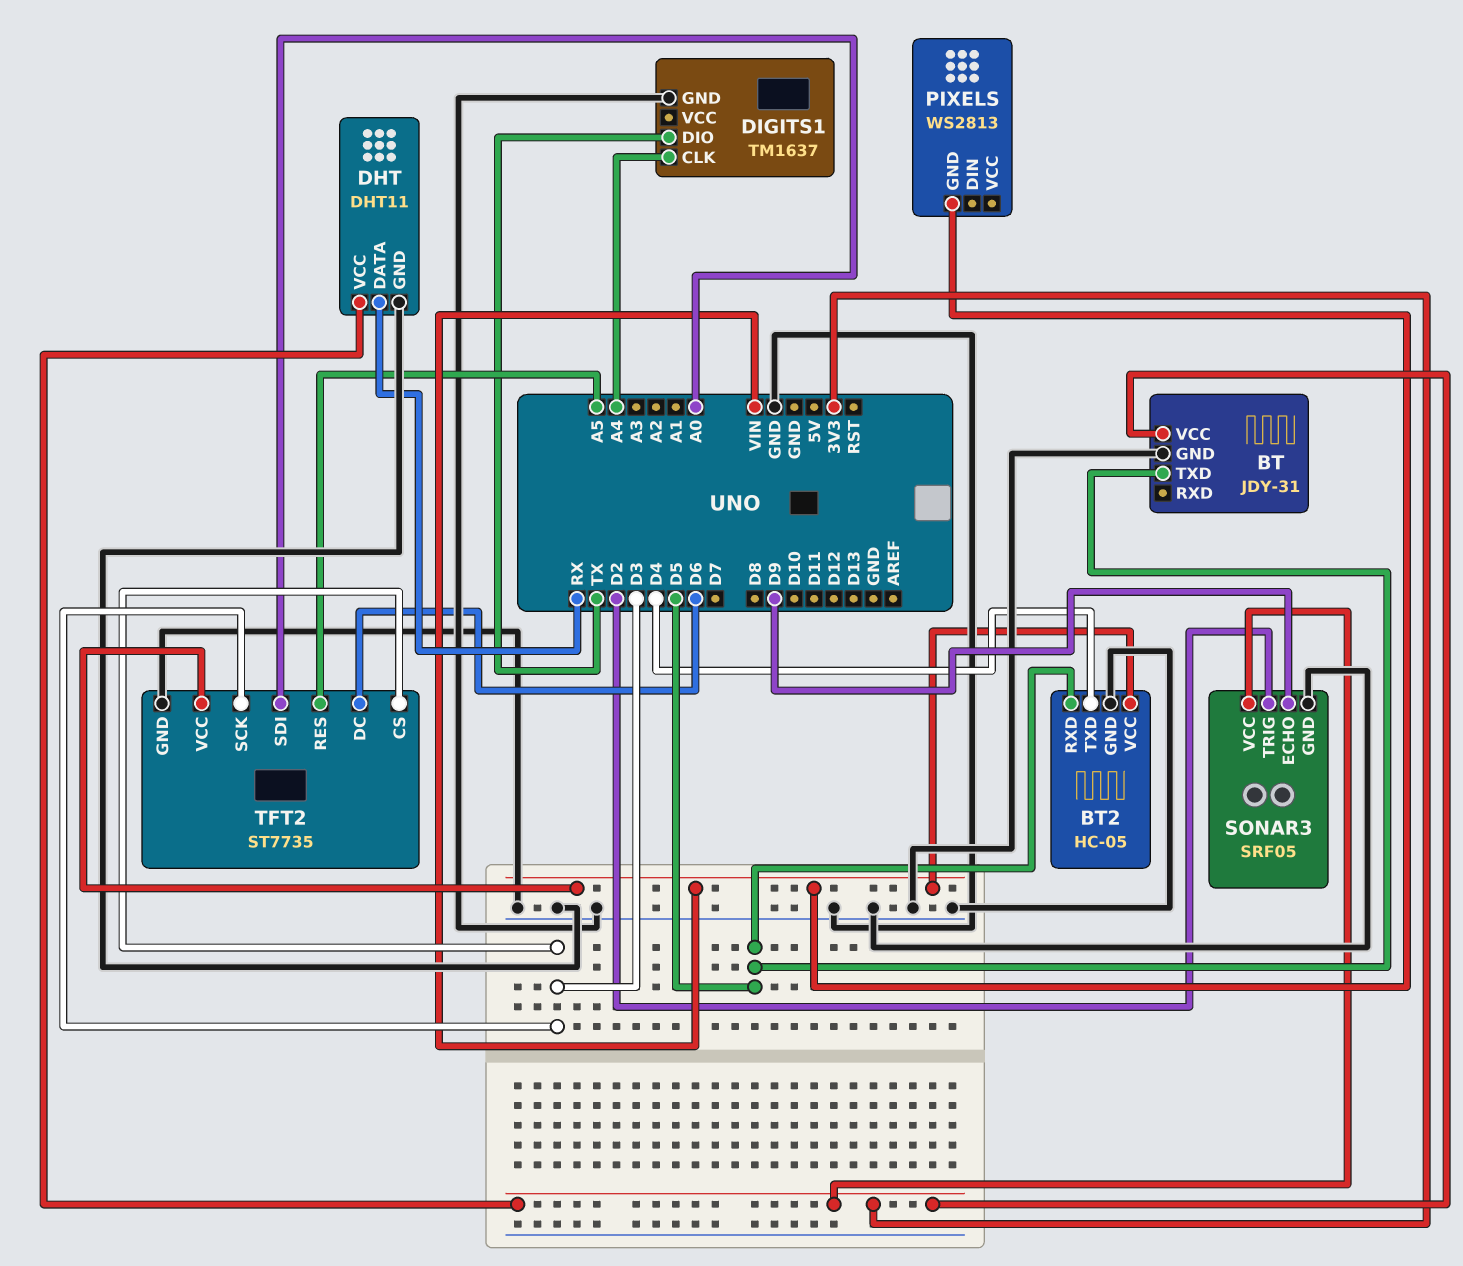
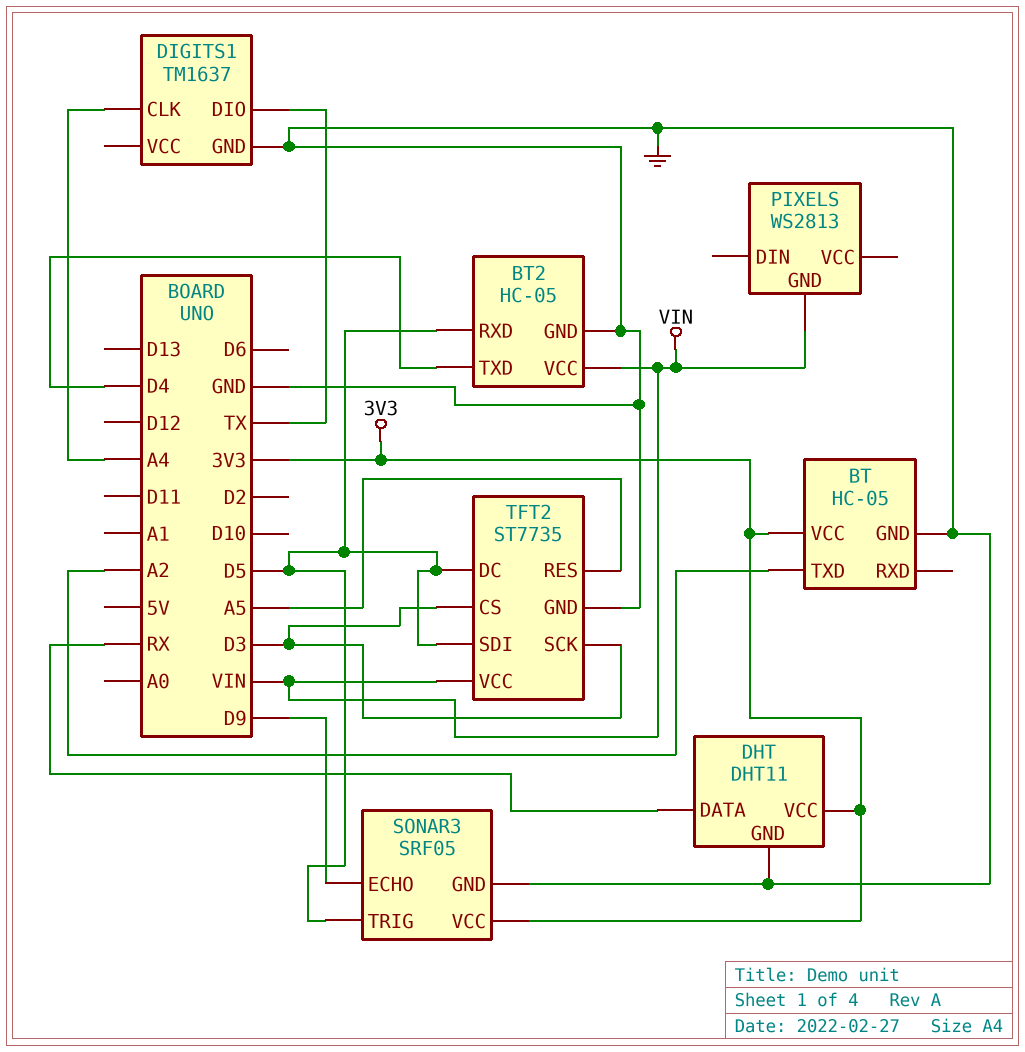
BT: JDY-31 -> HC-05
BT pin TXD: D5 -> A2
SONAR3 pin TRIG: D2 -> D5
TFT2 pin DC: D6 -> D5
TFT2 pin SDI: A0 -> D5

